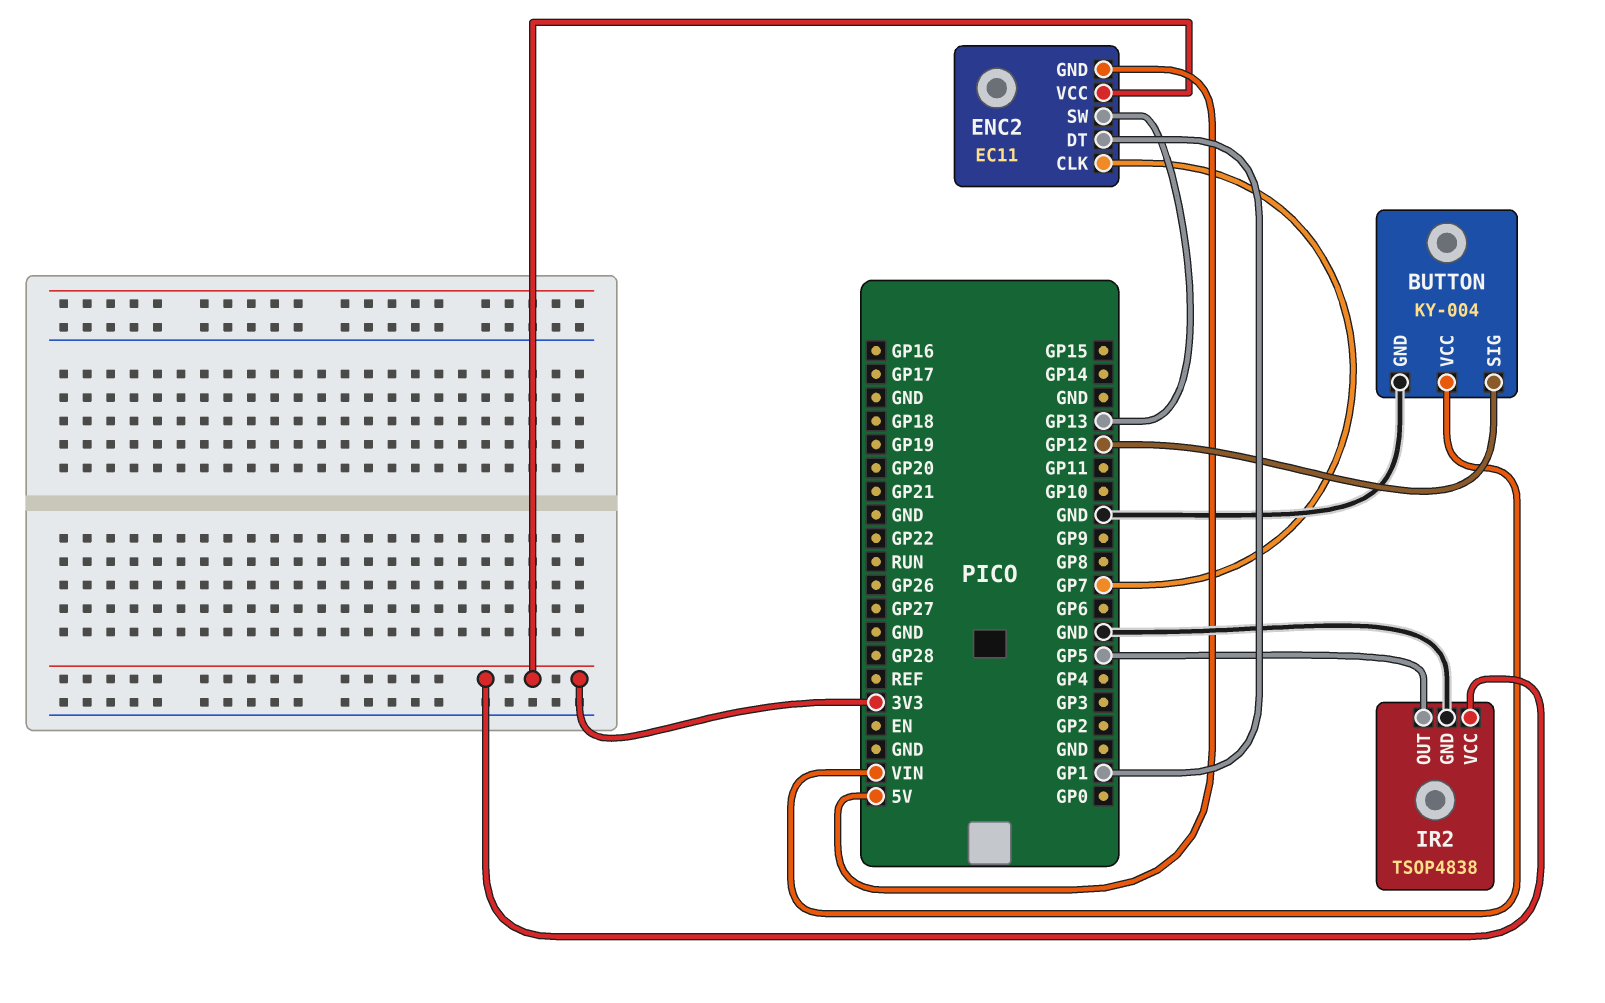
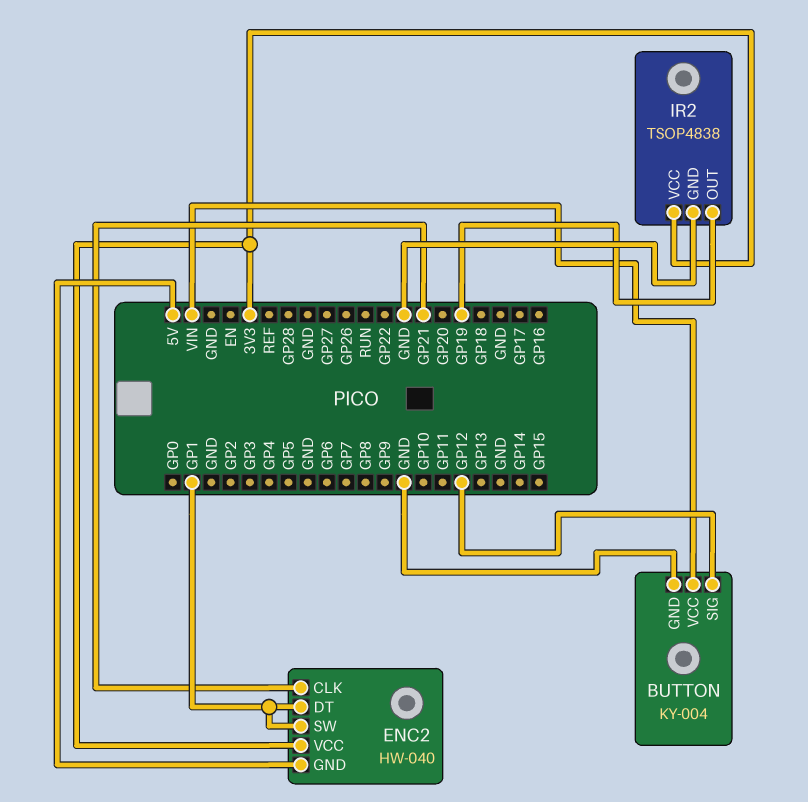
ENC2: EC11 -> HW-040
ENC2 pin CLK: GP7 -> GP21
ENC2 pin SW: GP13 -> GP1
IR2 pin OUT: GP5 -> GP19

